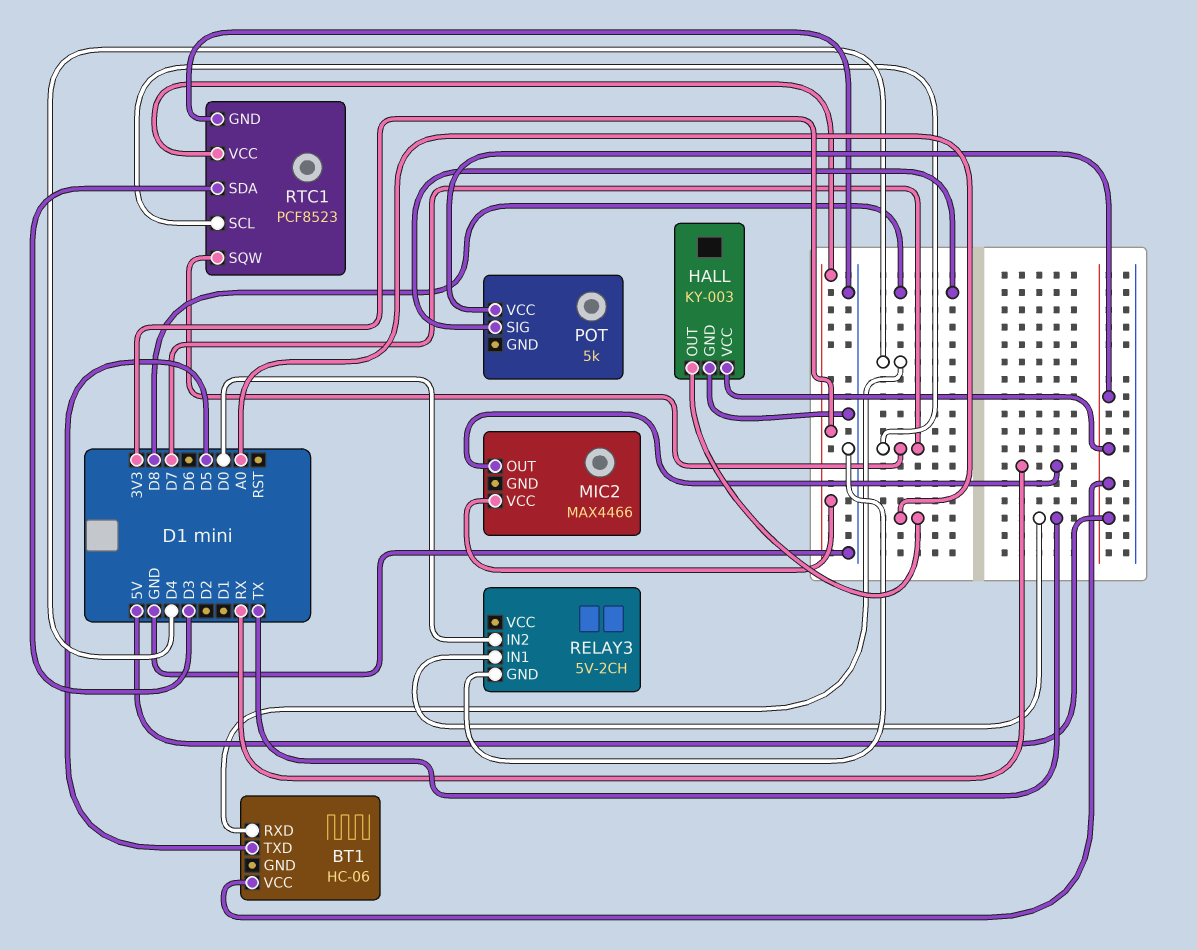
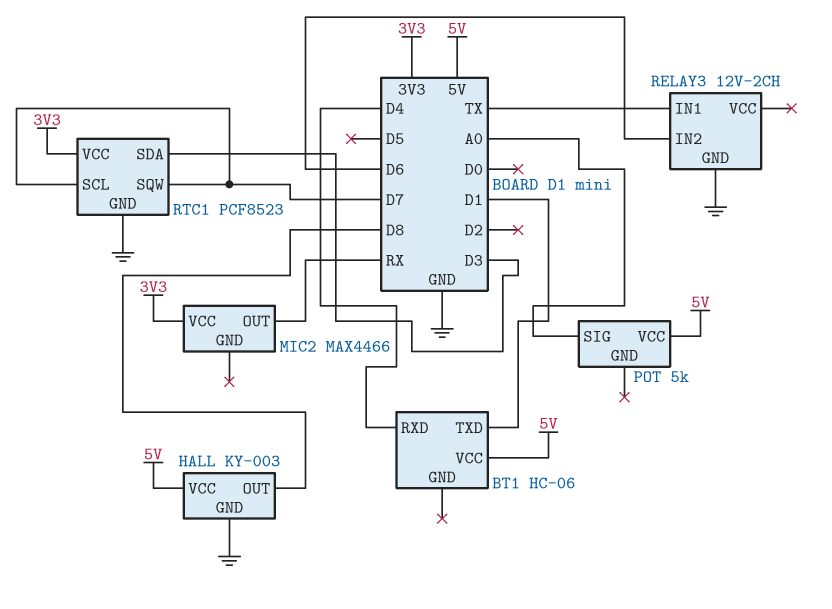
BT1 pin TXD: D5 -> D1
HALL pin OUT: A0 -> D8
POT pin SIG: D8 -> A0
RELAY3: 5V-2CH -> 12V-2CH
RELAY3 pin IN2: D0 -> D6

